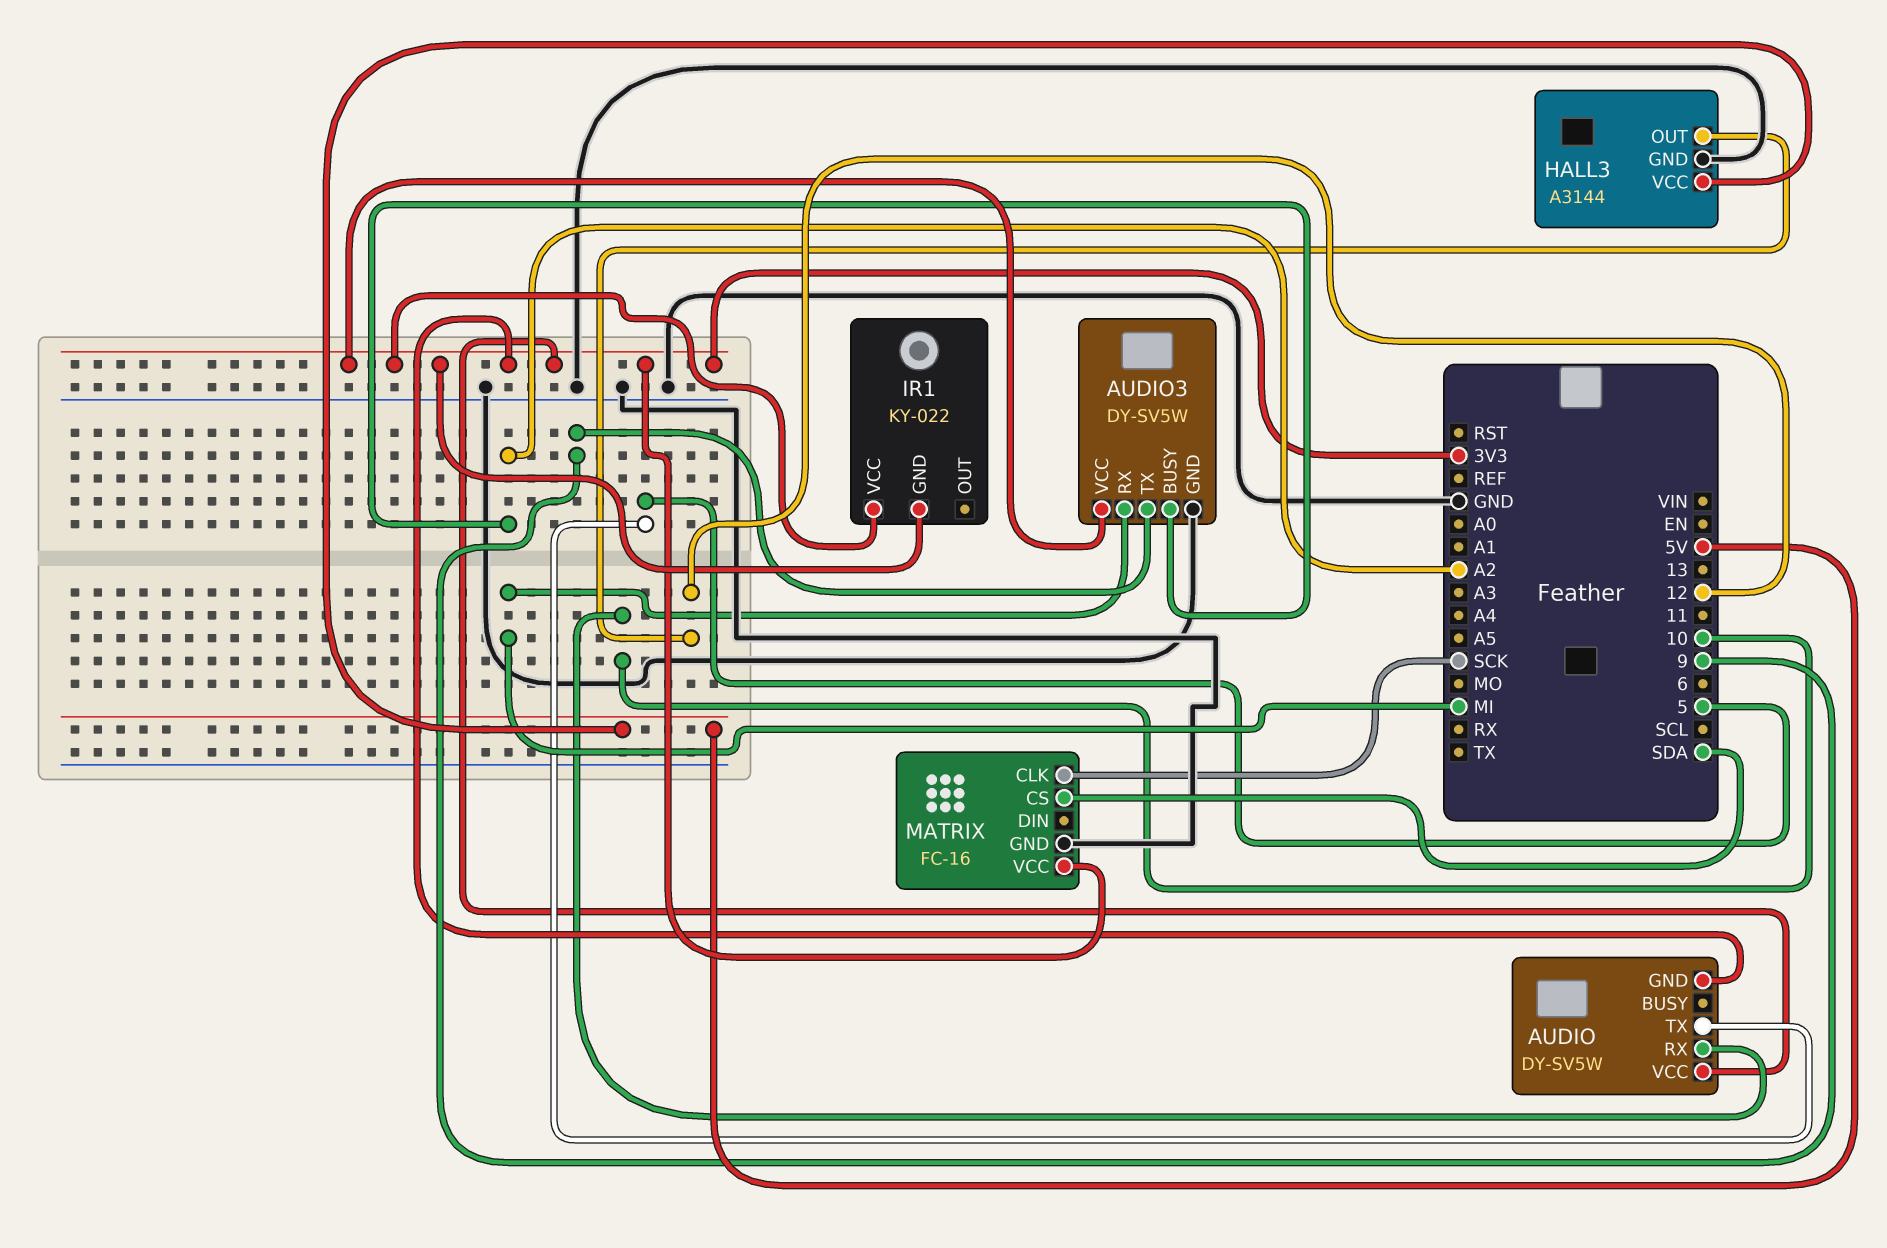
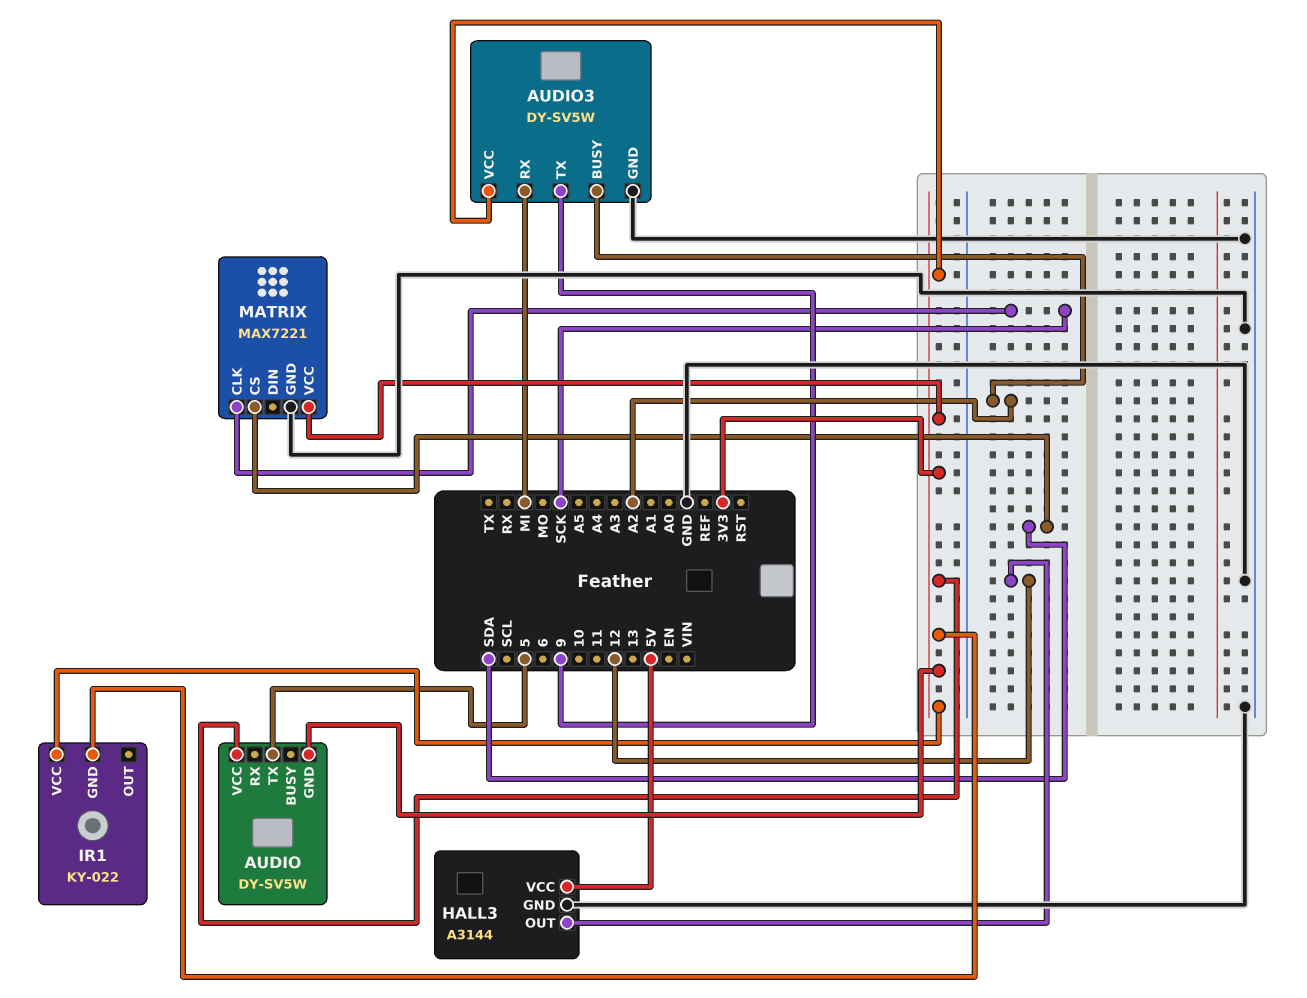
AUDIO pin RX: 10 -> none
MATRIX: FC-16 -> MAX7221

